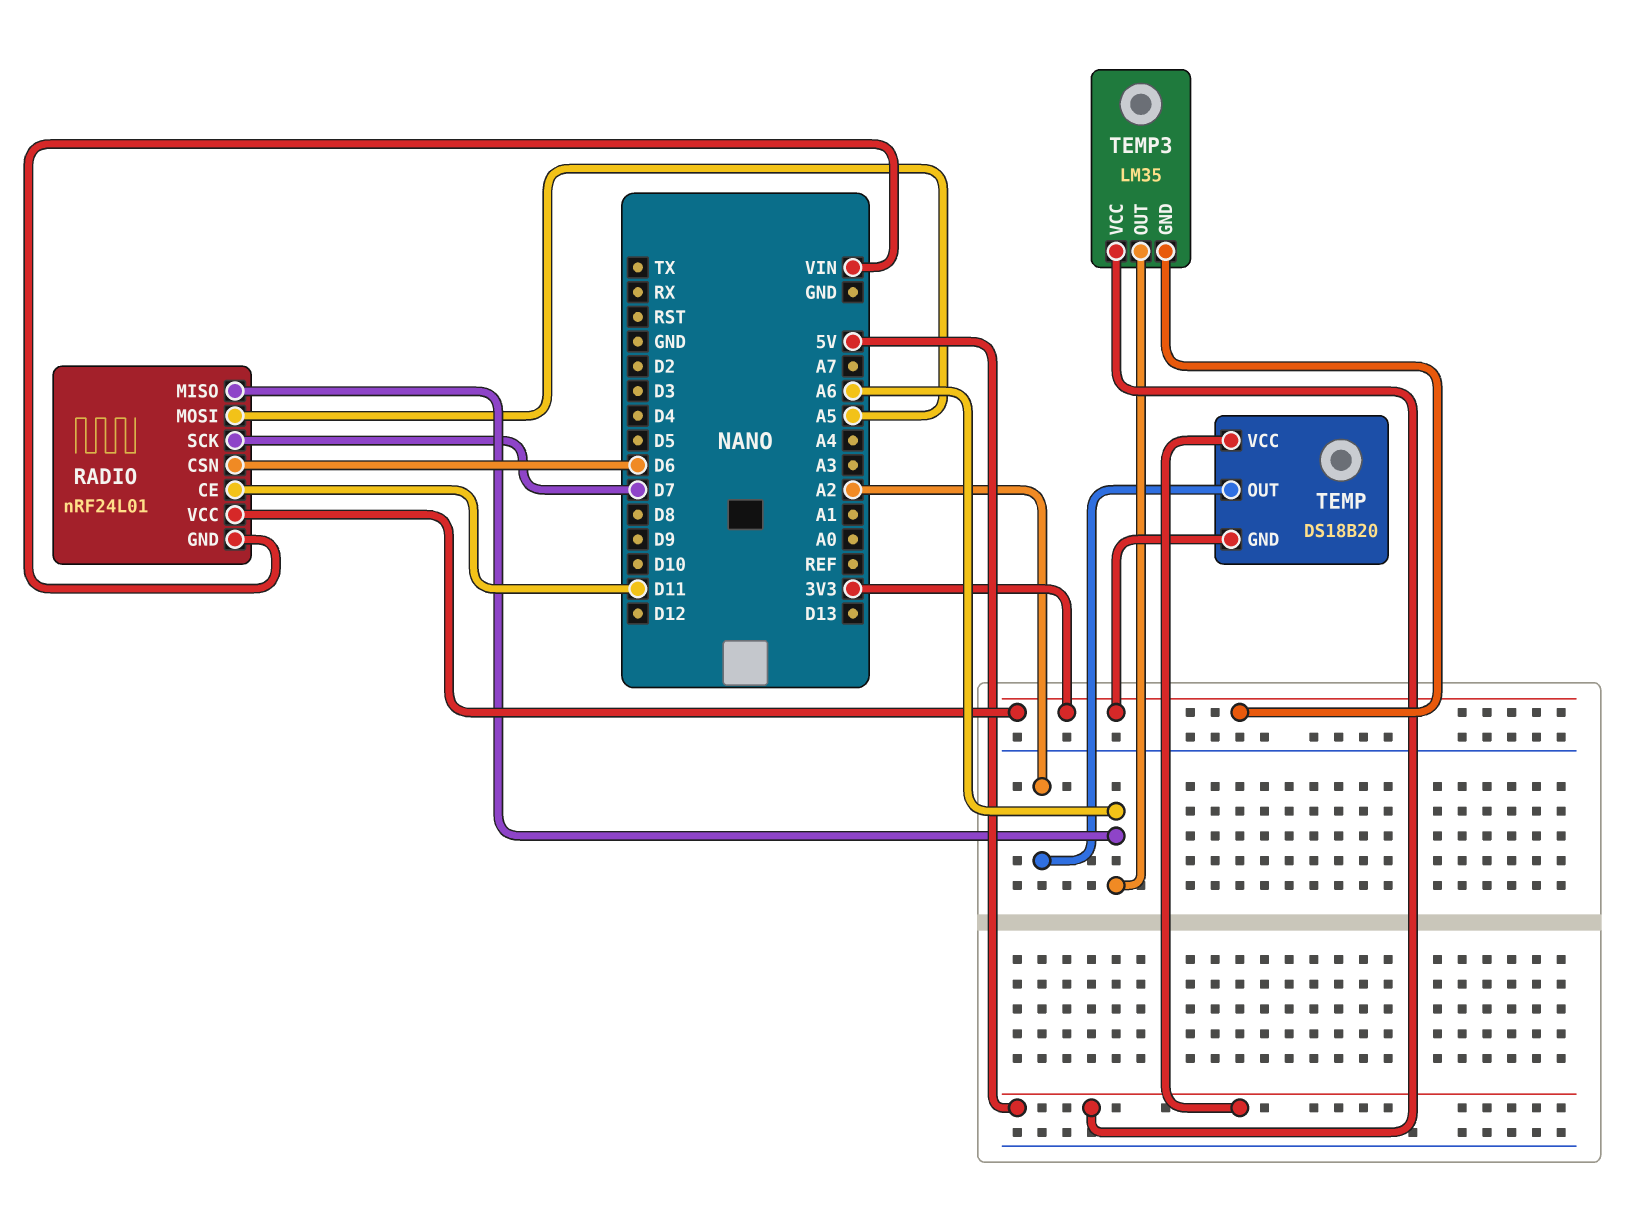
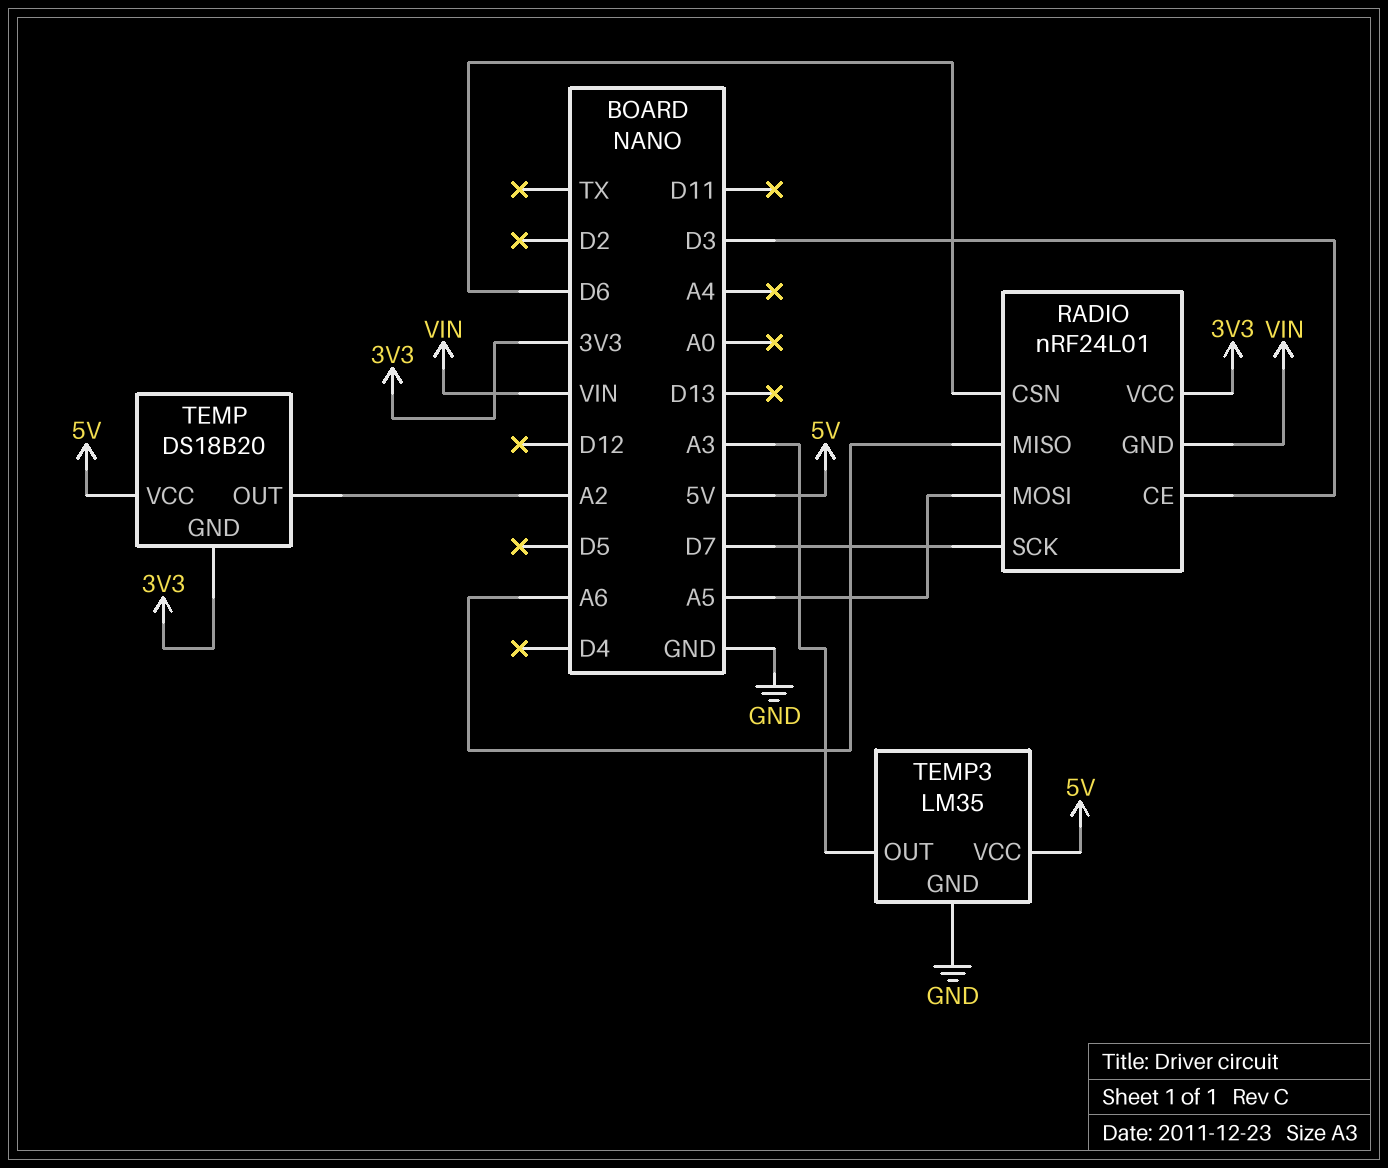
RADIO pin CE: D11 -> D3
TEMP3 pin GND: 3V3 -> GND
TEMP3 pin OUT: A6 -> A3

